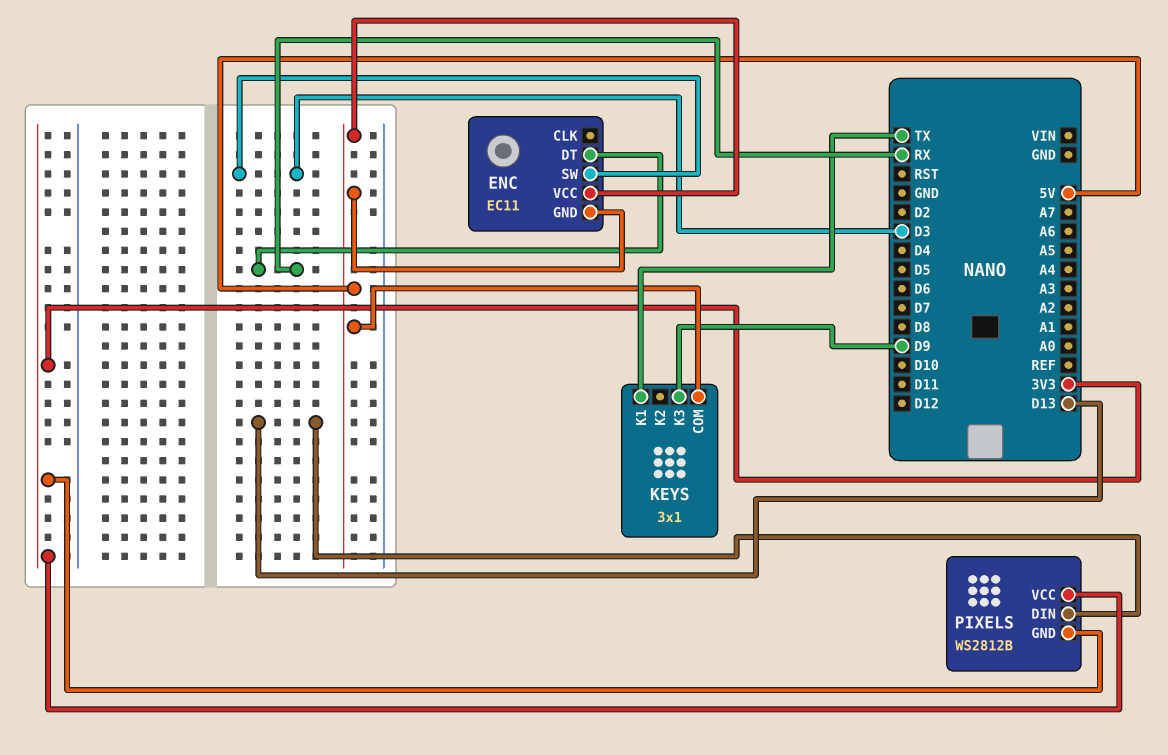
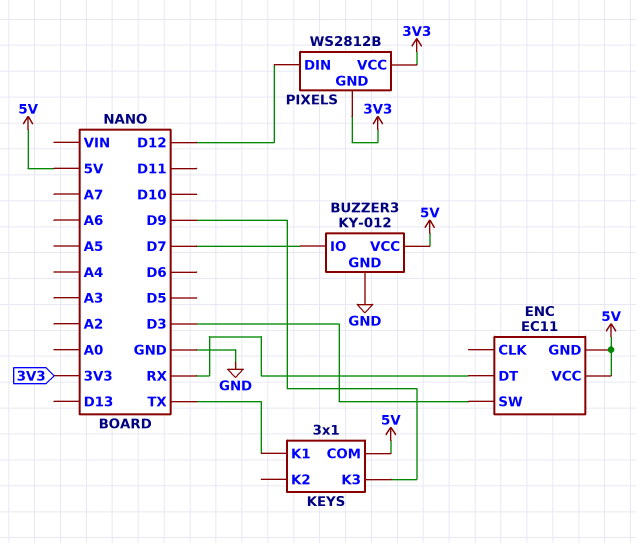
BUZZER3: none -> KY-012
BUZZER3 pin GND: none -> GND
BUZZER3 pin IO: none -> D7
BUZZER3 pin VCC: none -> 5V
PIXELS pin DIN: D13 -> D12

